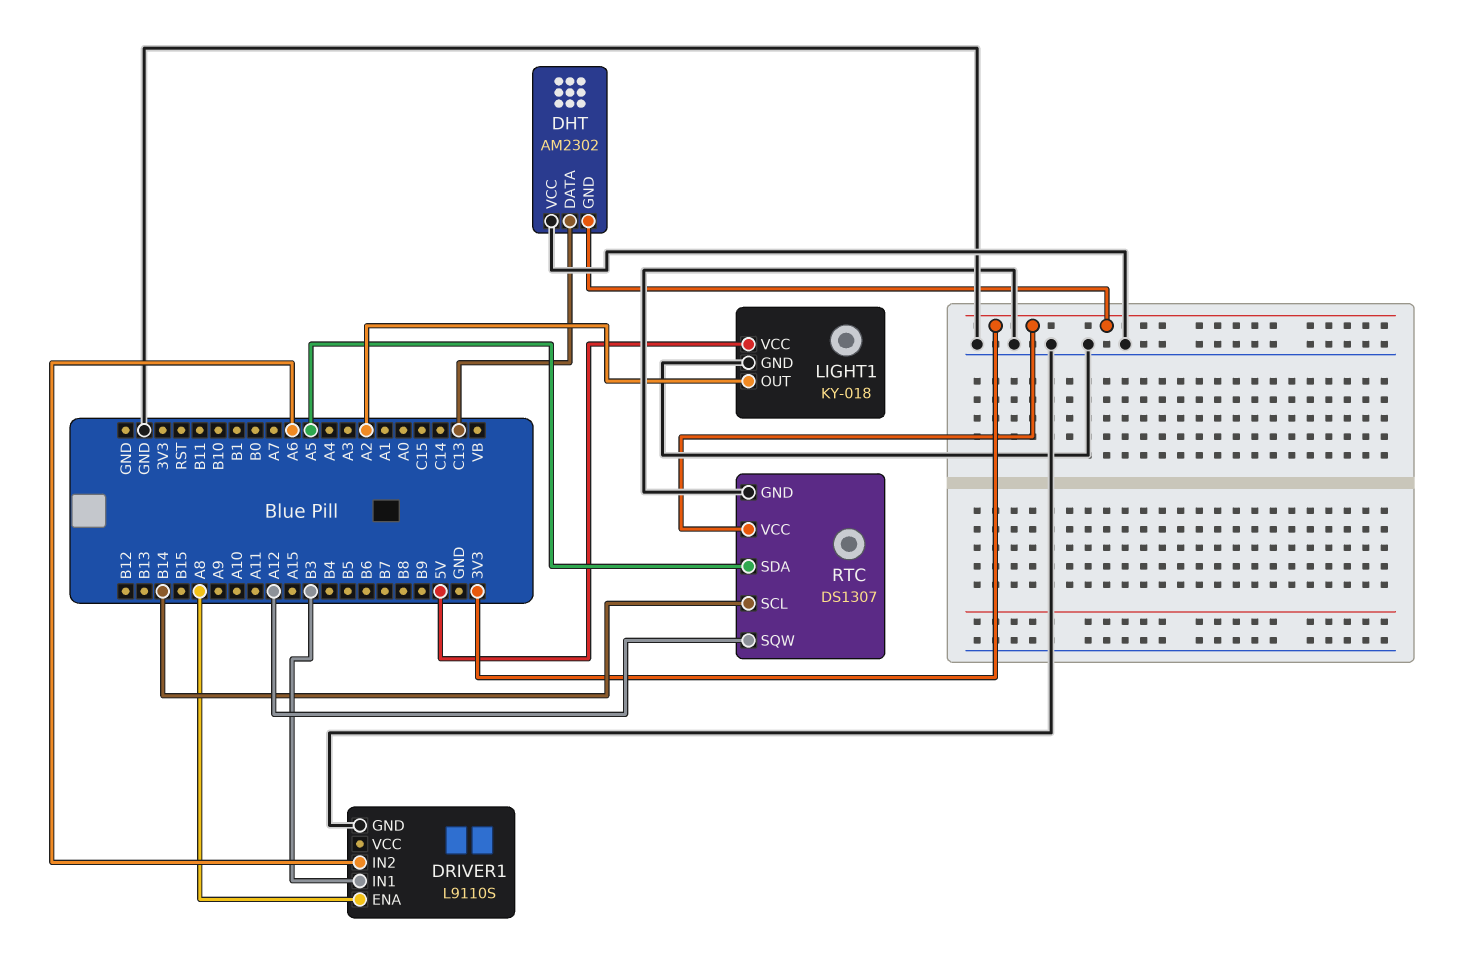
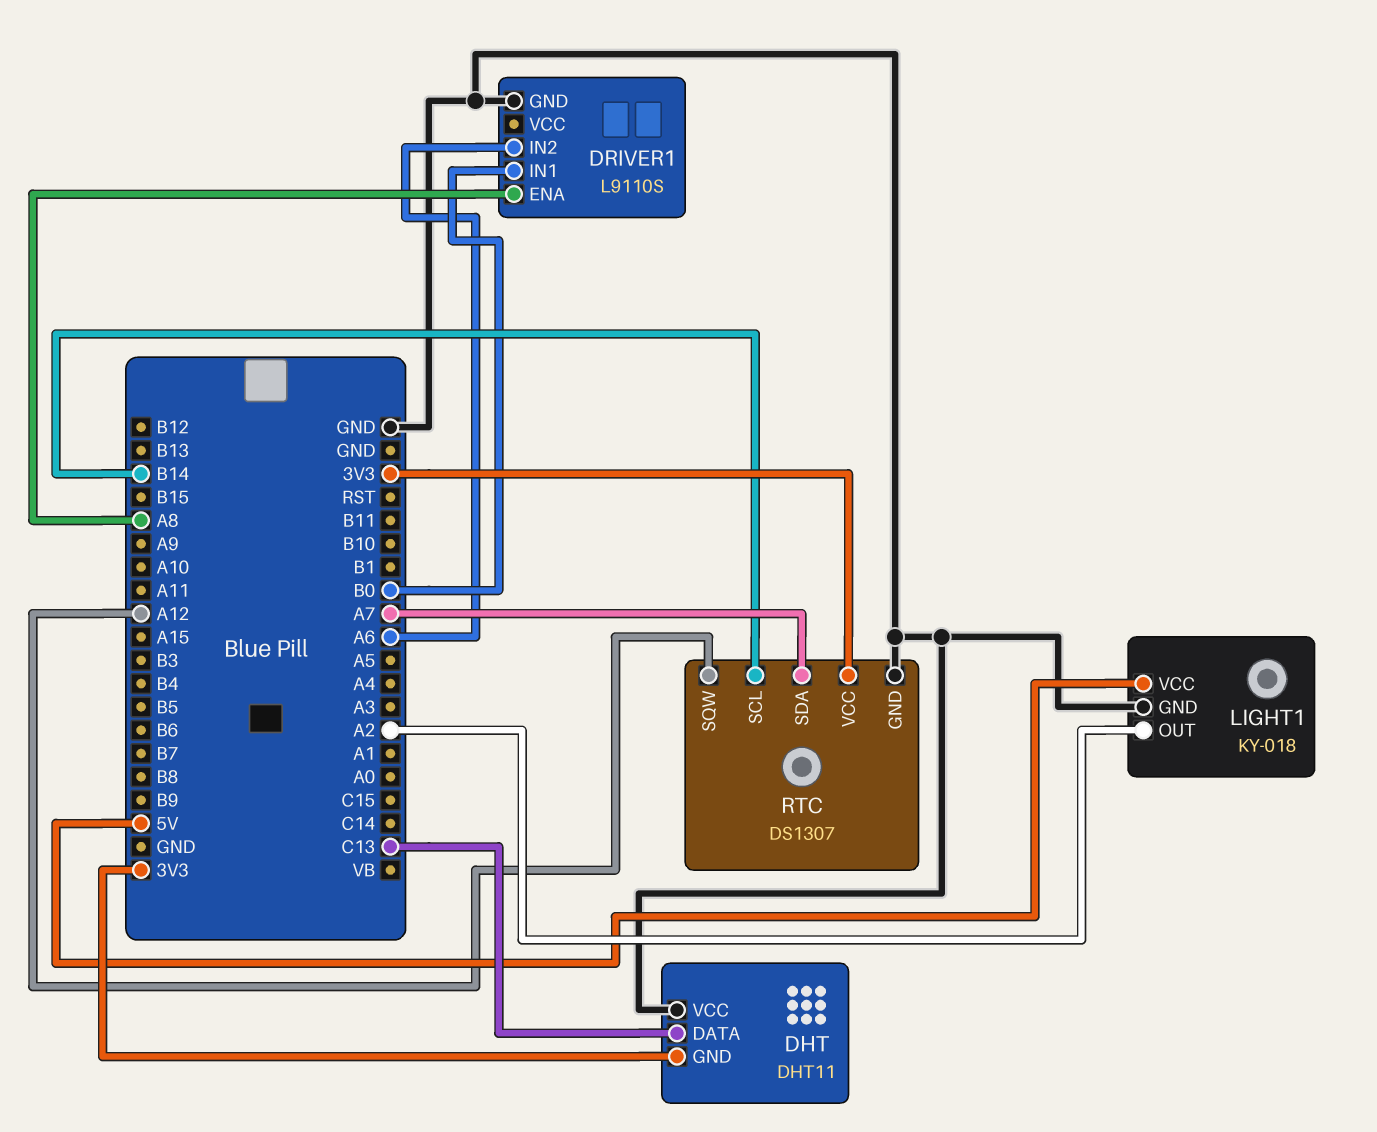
DHT: AM2302 -> DHT11
DRIVER1 pin IN1: B3 -> B0
RTC pin SDA: A5 -> A7

